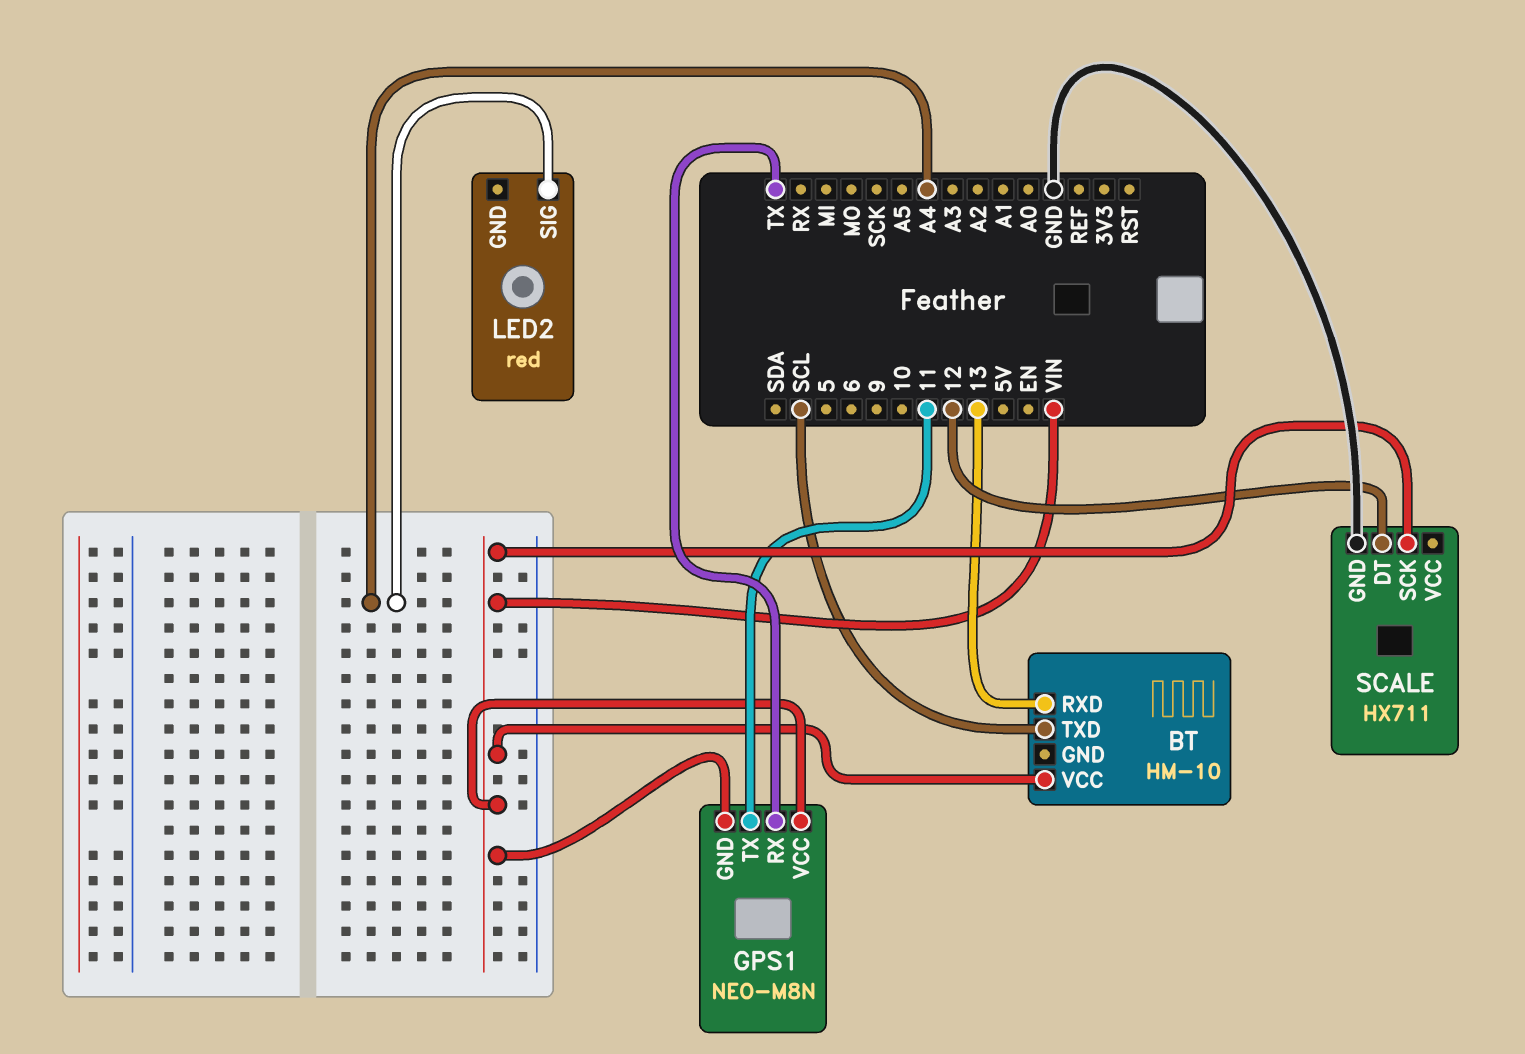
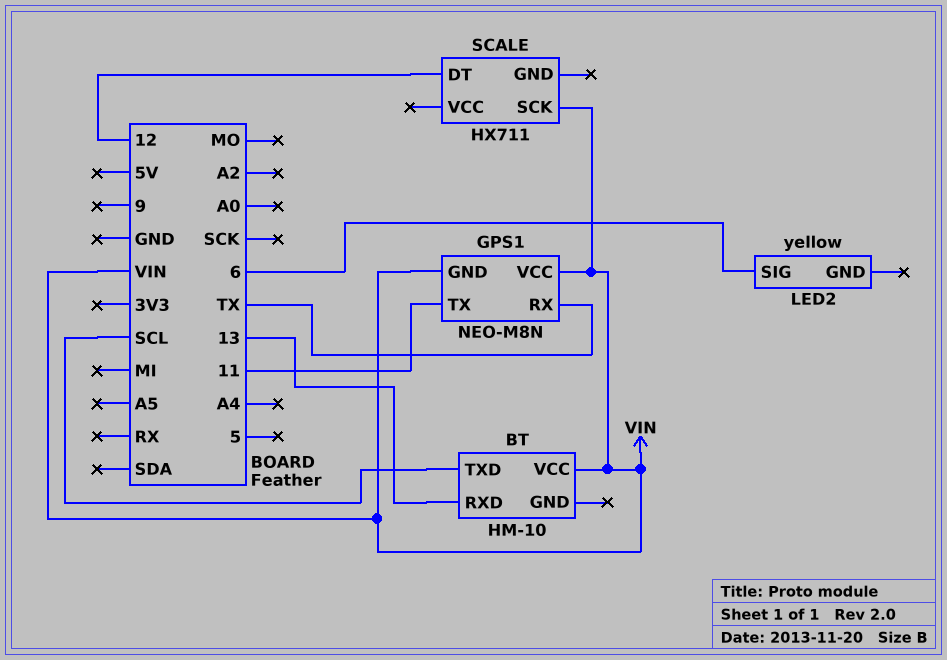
LED2: red -> yellow
LED2 pin SIG: A4 -> 6
SCALE pin GND: GND -> none

